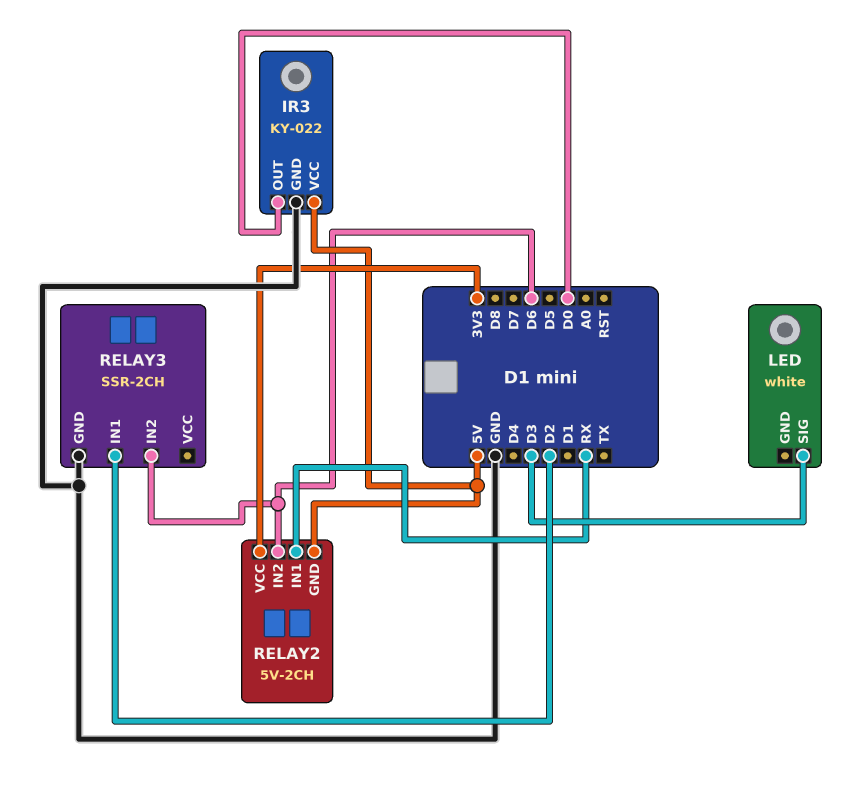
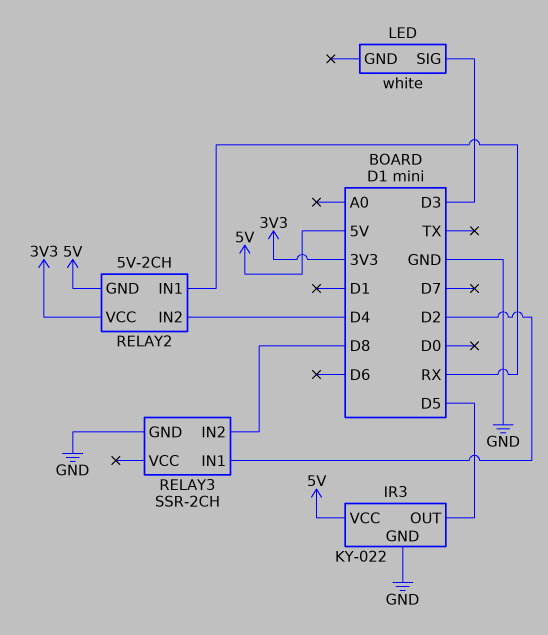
IR3 pin OUT: D0 -> D5
RELAY2 pin IN2: D6 -> D4
RELAY3 pin IN2: D6 -> D8

